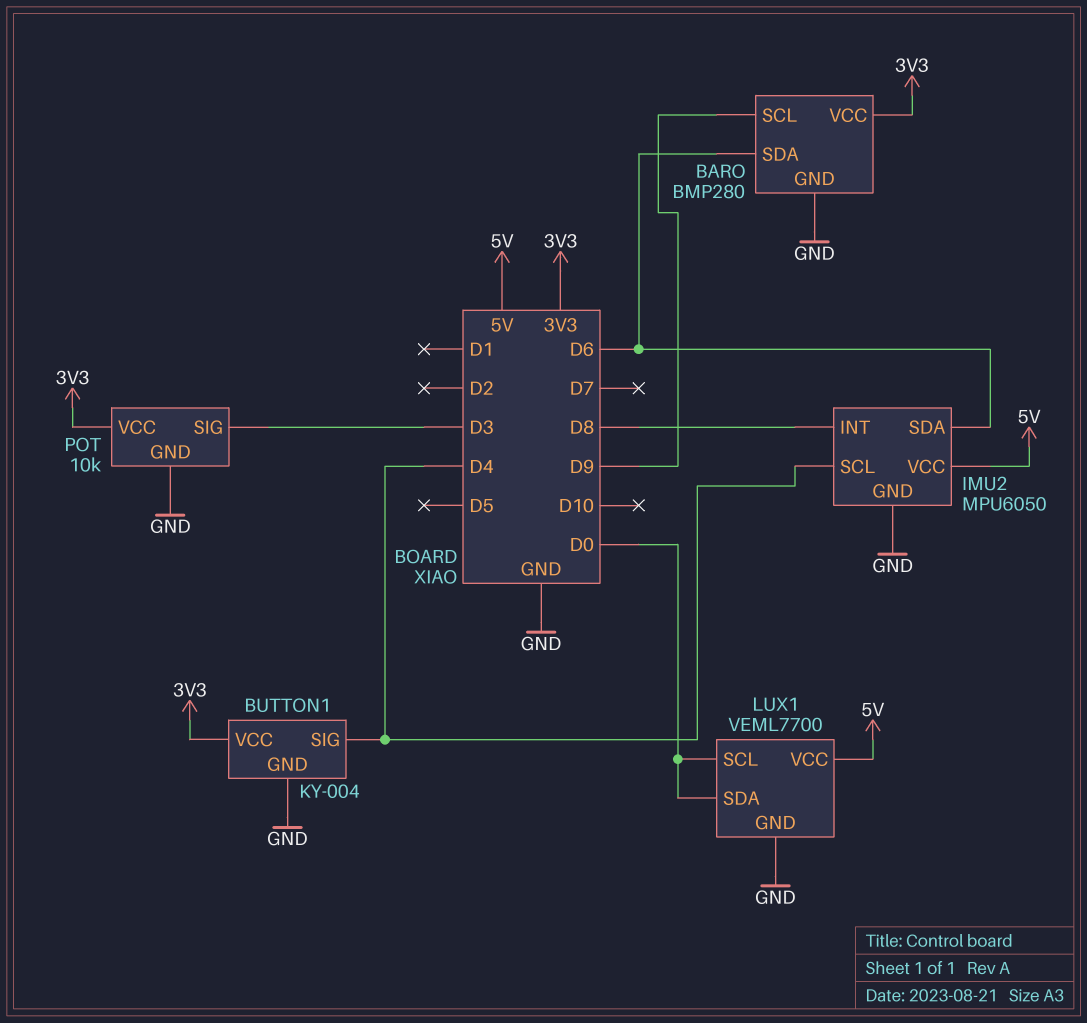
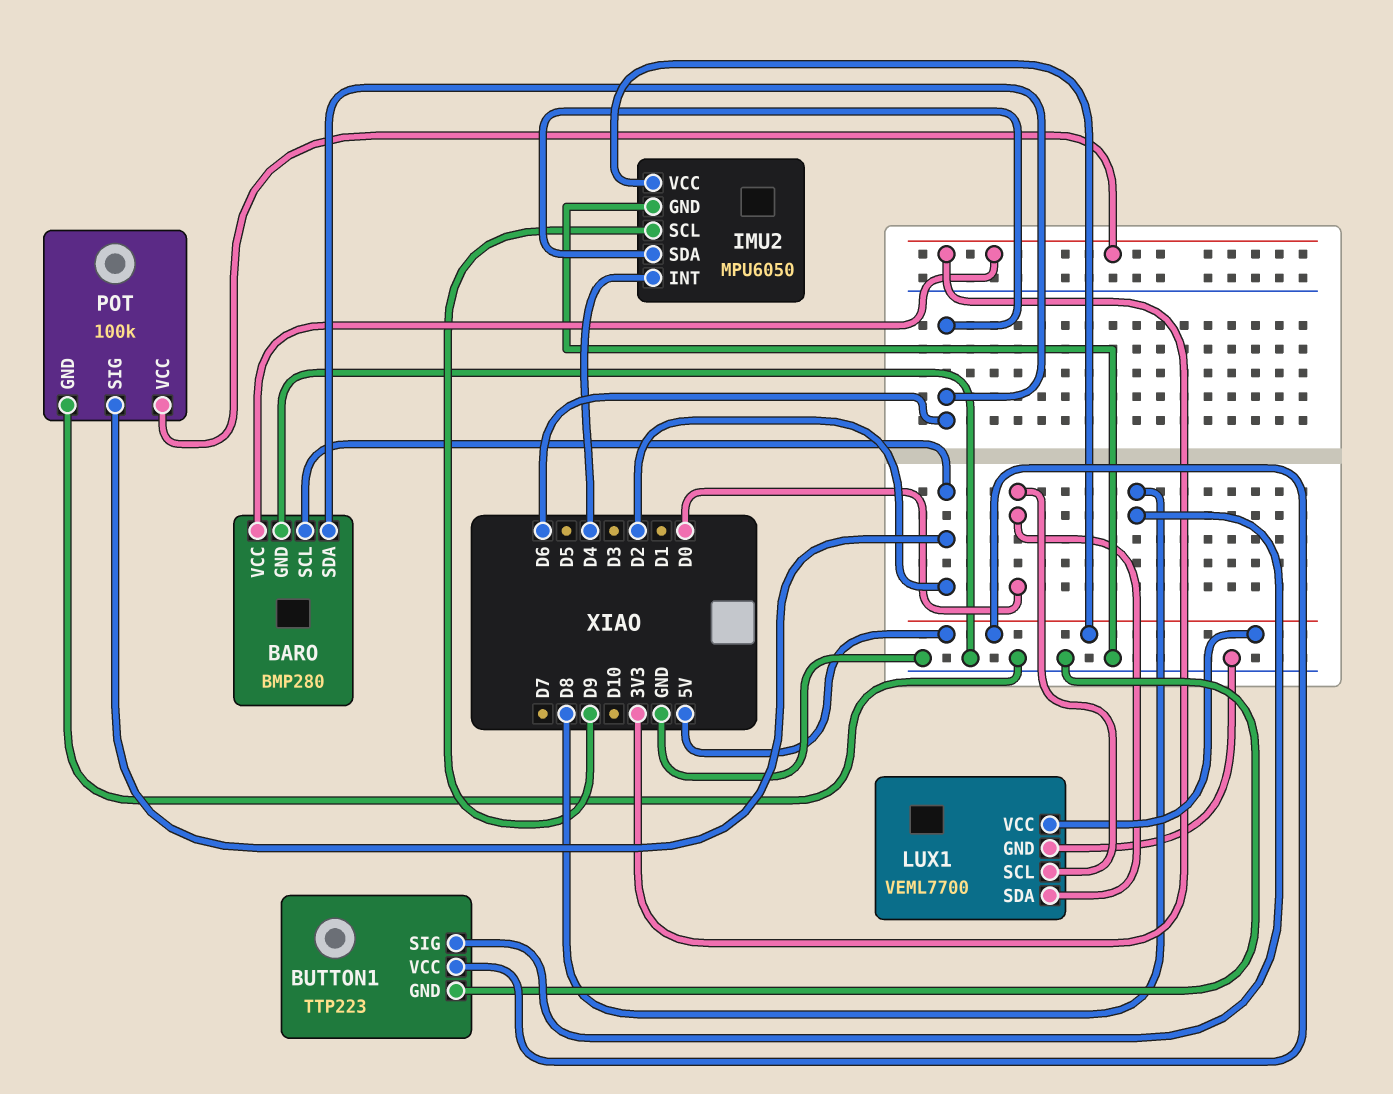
BARO pin SCL: D9 -> D2
BUTTON1: KY-004 -> TTP223
BUTTON1 pin SIG: D4 -> D8
BUTTON1 pin VCC: 3V3 -> 5V
IMU2 pin INT: D8 -> D4
IMU2 pin SCL: D4 -> D9
POT: 10k -> 100k
POT pin SIG: D3 -> D2

